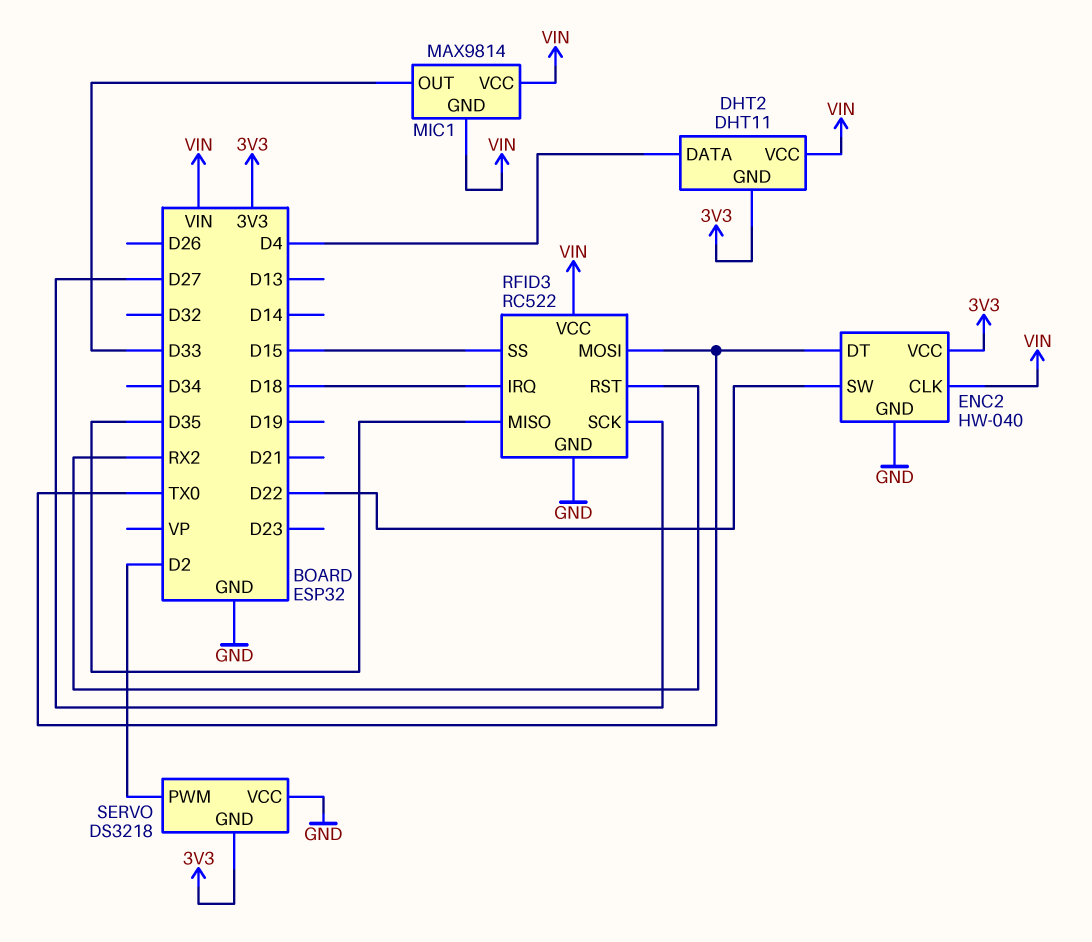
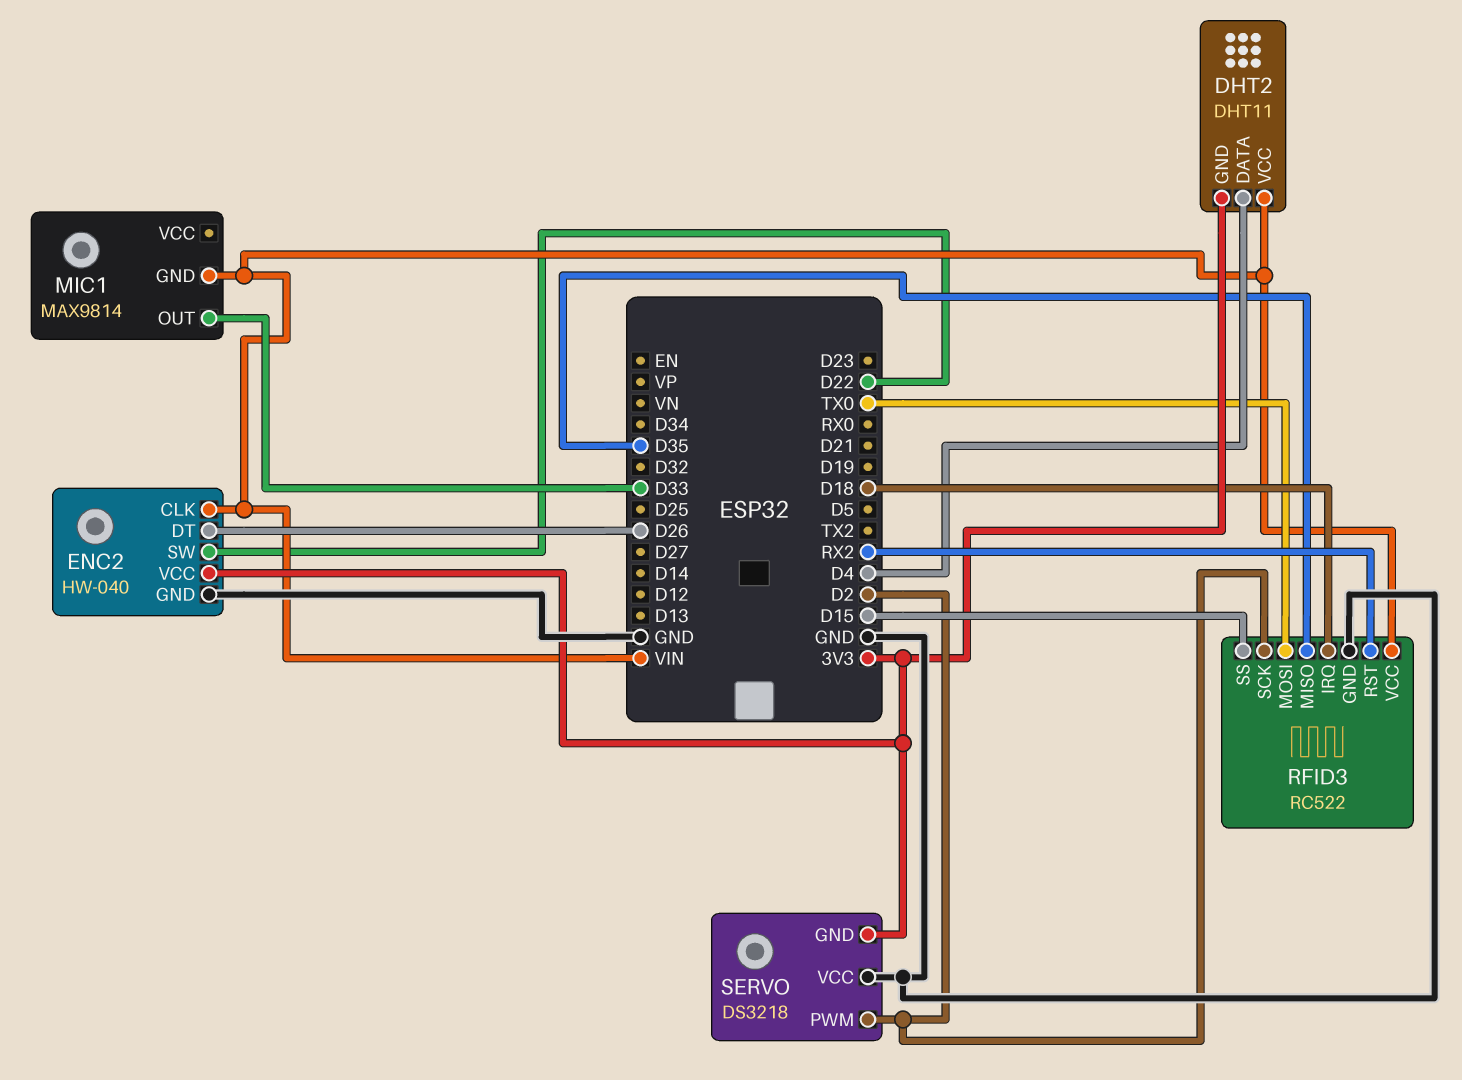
ENC2 pin DT: TX0 -> D26
MIC1 pin VCC: VIN -> none
RFID3 pin SCK: D27 -> D2

